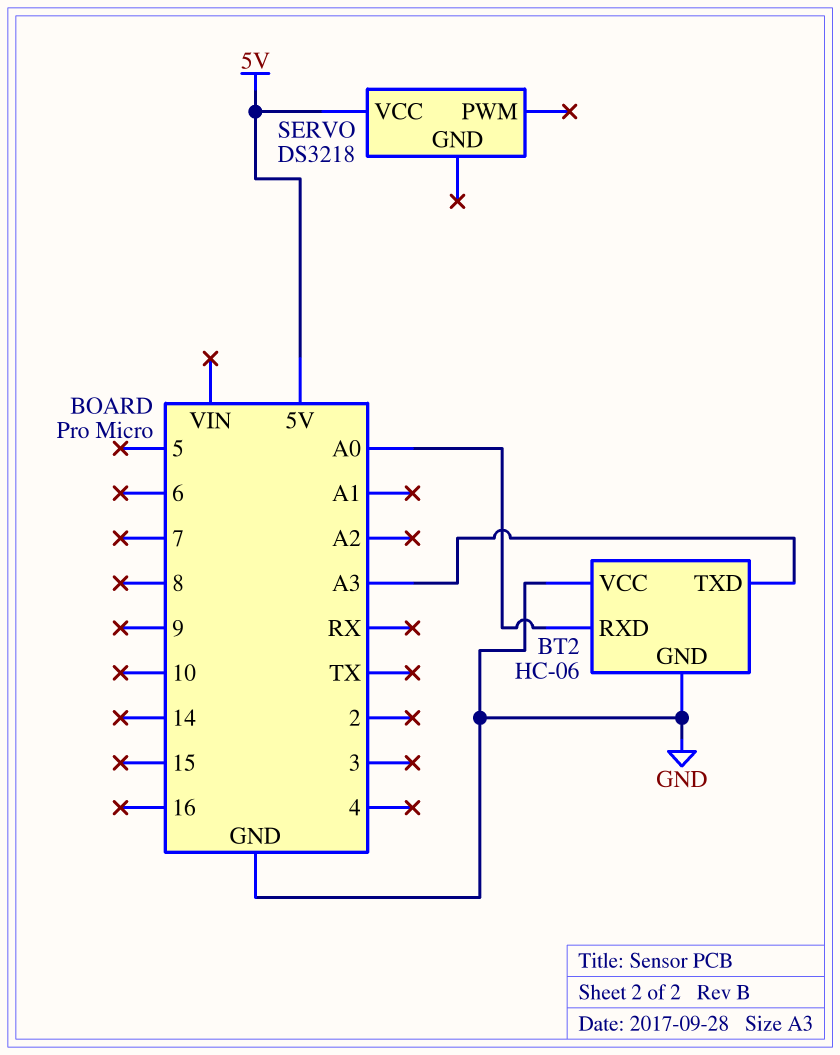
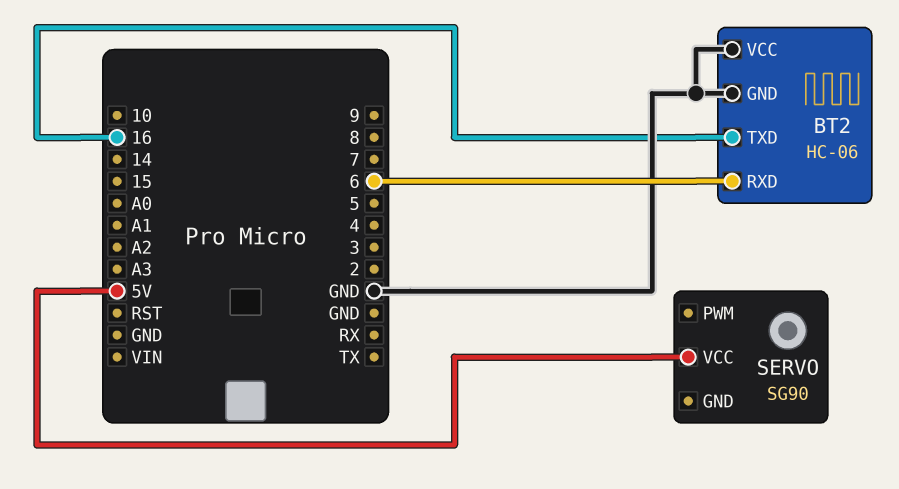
BT2 pin RXD: A0 -> 6
BT2 pin TXD: A3 -> 16
SERVO: DS3218 -> SG90

